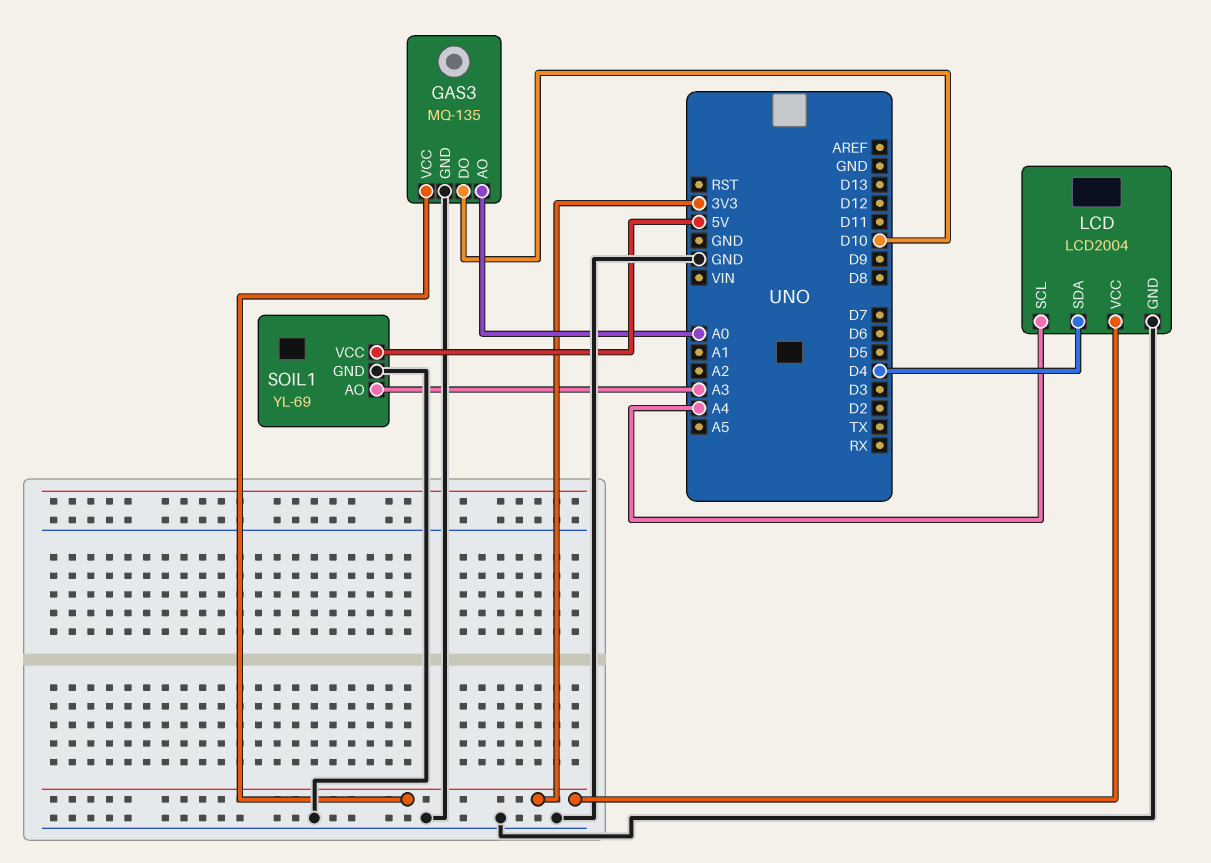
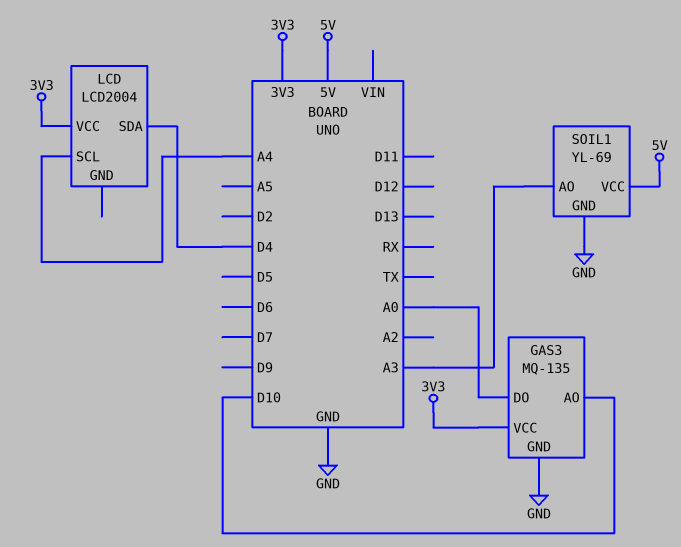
GAS3 pin AO: A0 -> D10
GAS3 pin DO: D10 -> A0
LCD pin GND: GND -> none

